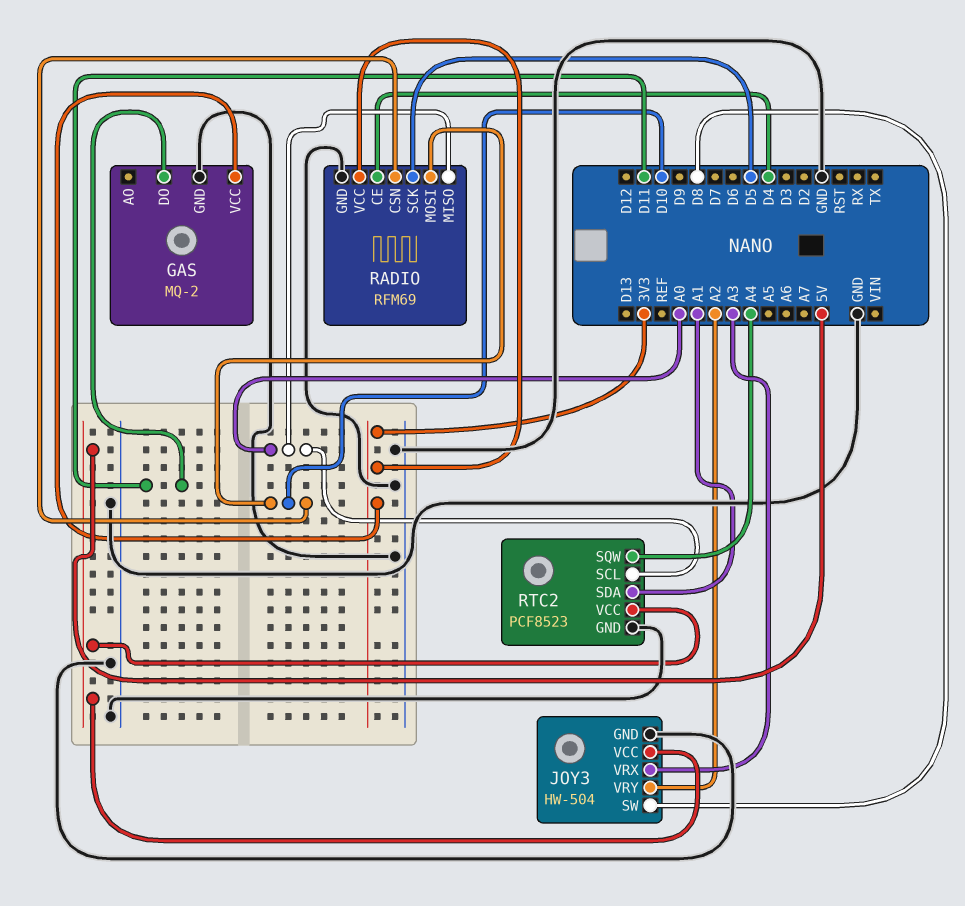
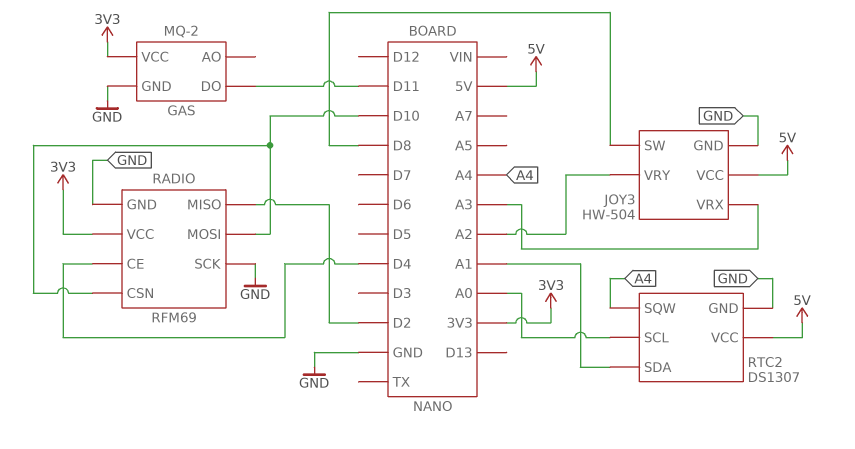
RADIO pin MISO: A0 -> D2
RADIO pin SCK: D5 -> GND
RTC2: PCF8523 -> DS1307

